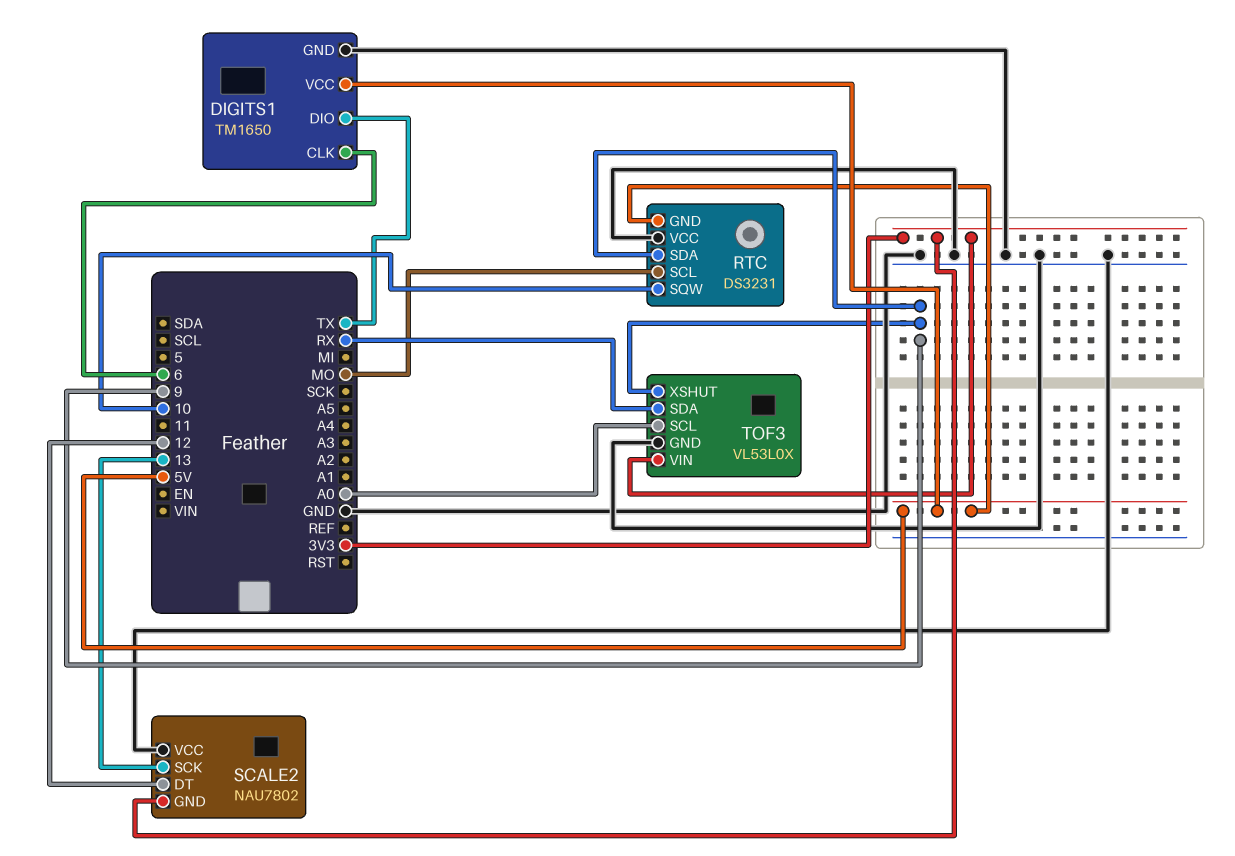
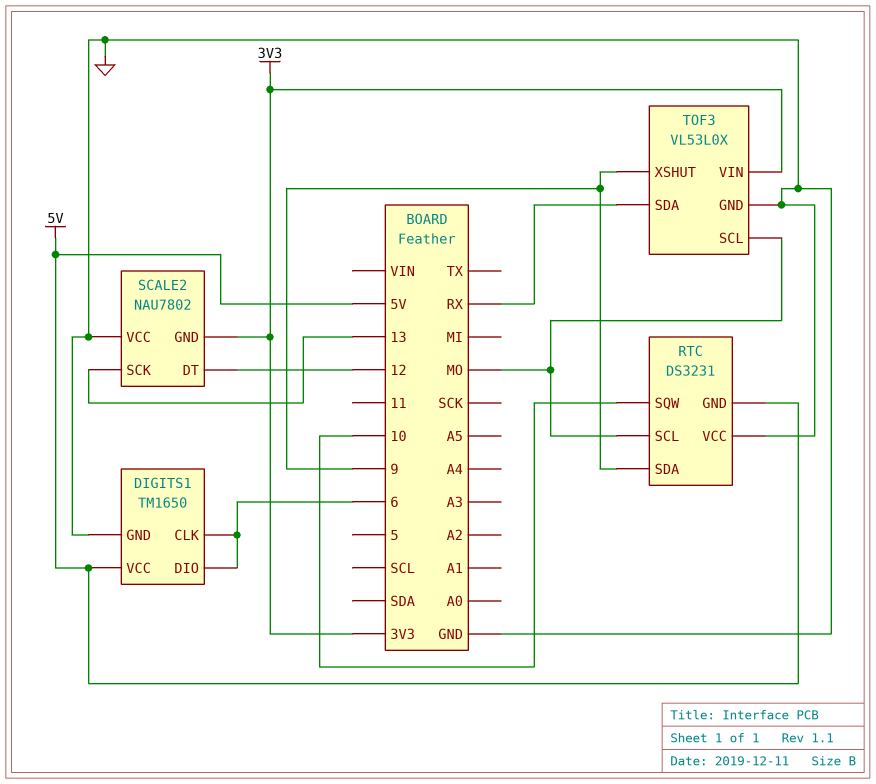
DIGITS1 pin DIO: TX -> 6
TOF3 pin SCL: A0 -> MO

